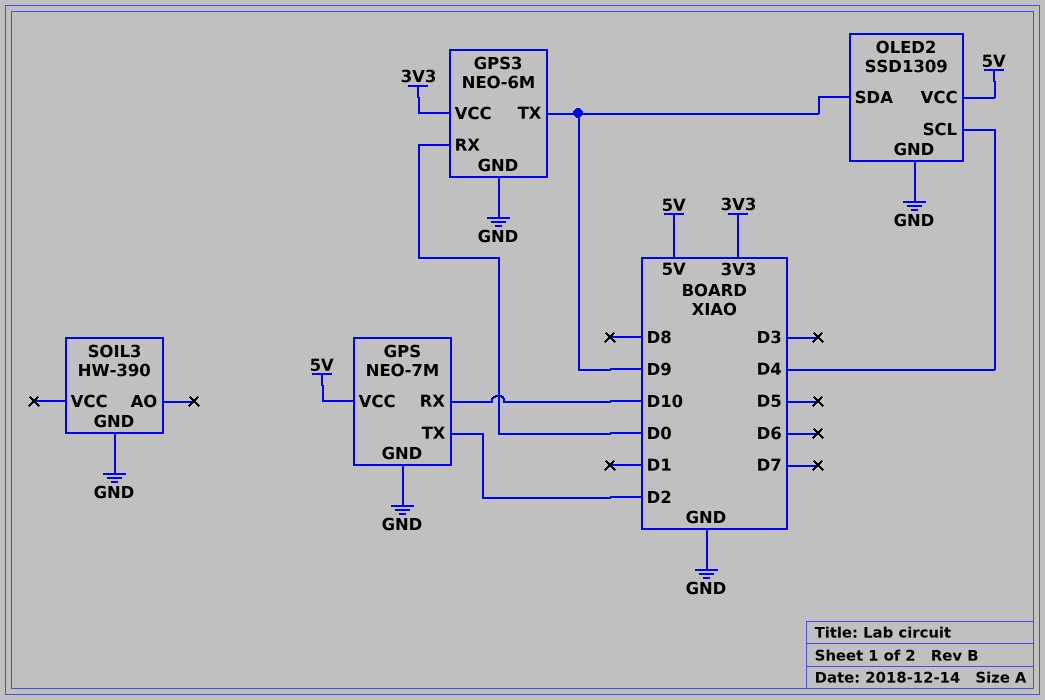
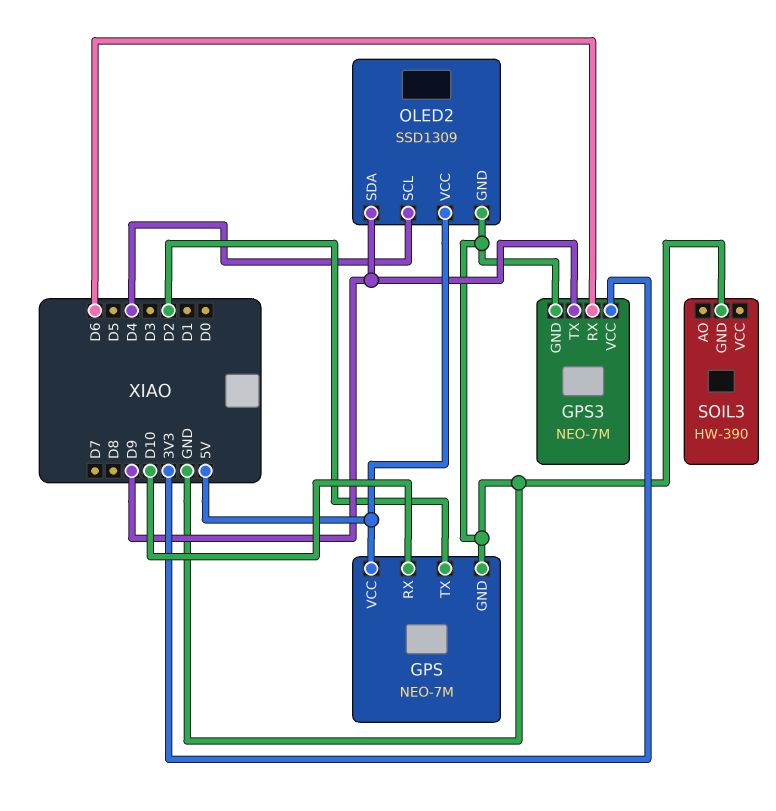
GPS3: NEO-6M -> NEO-7M
GPS3 pin RX: D0 -> D6

